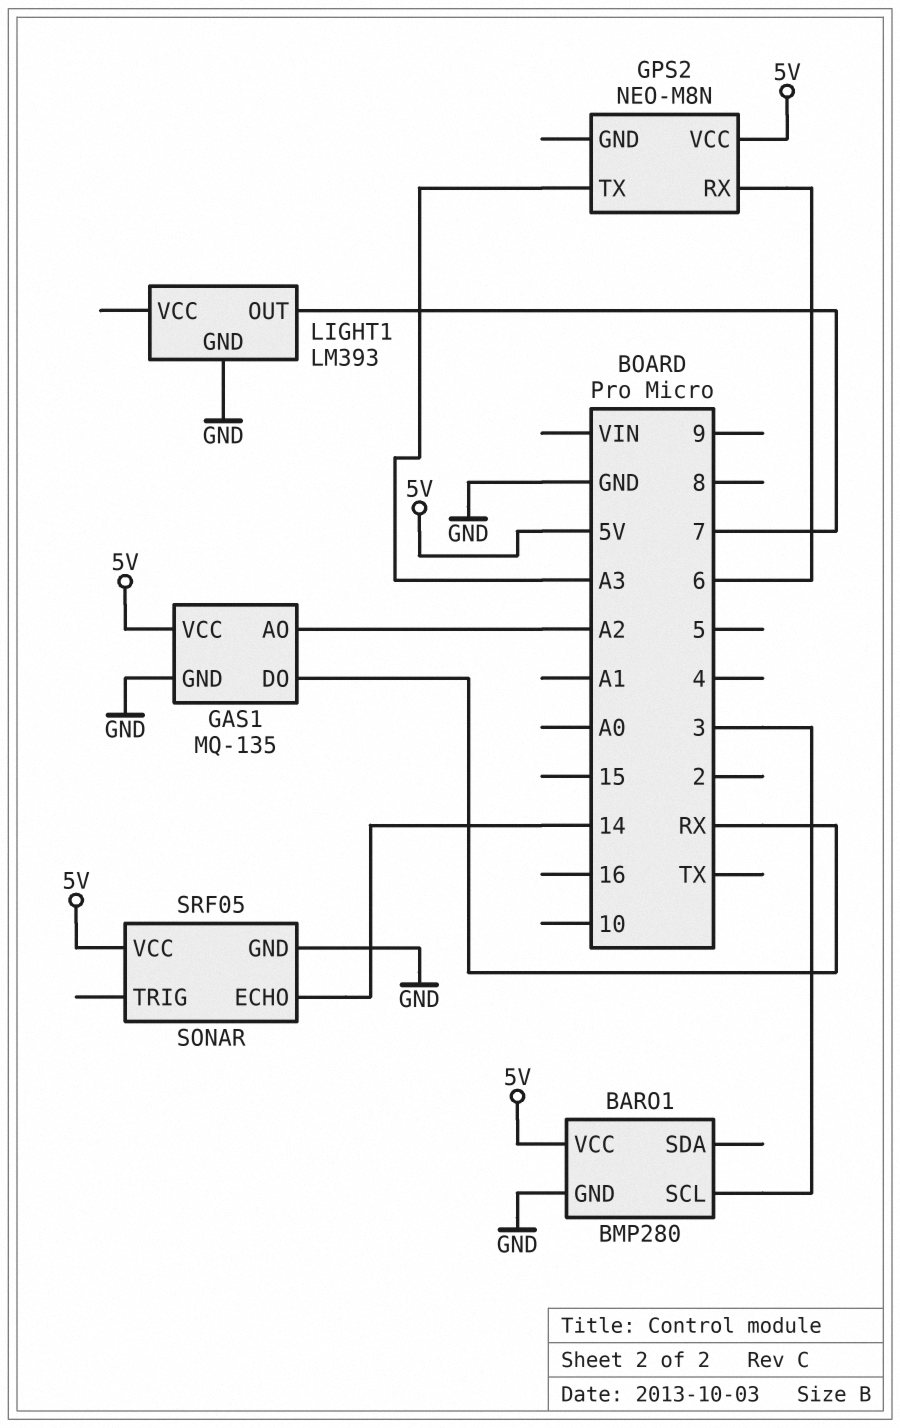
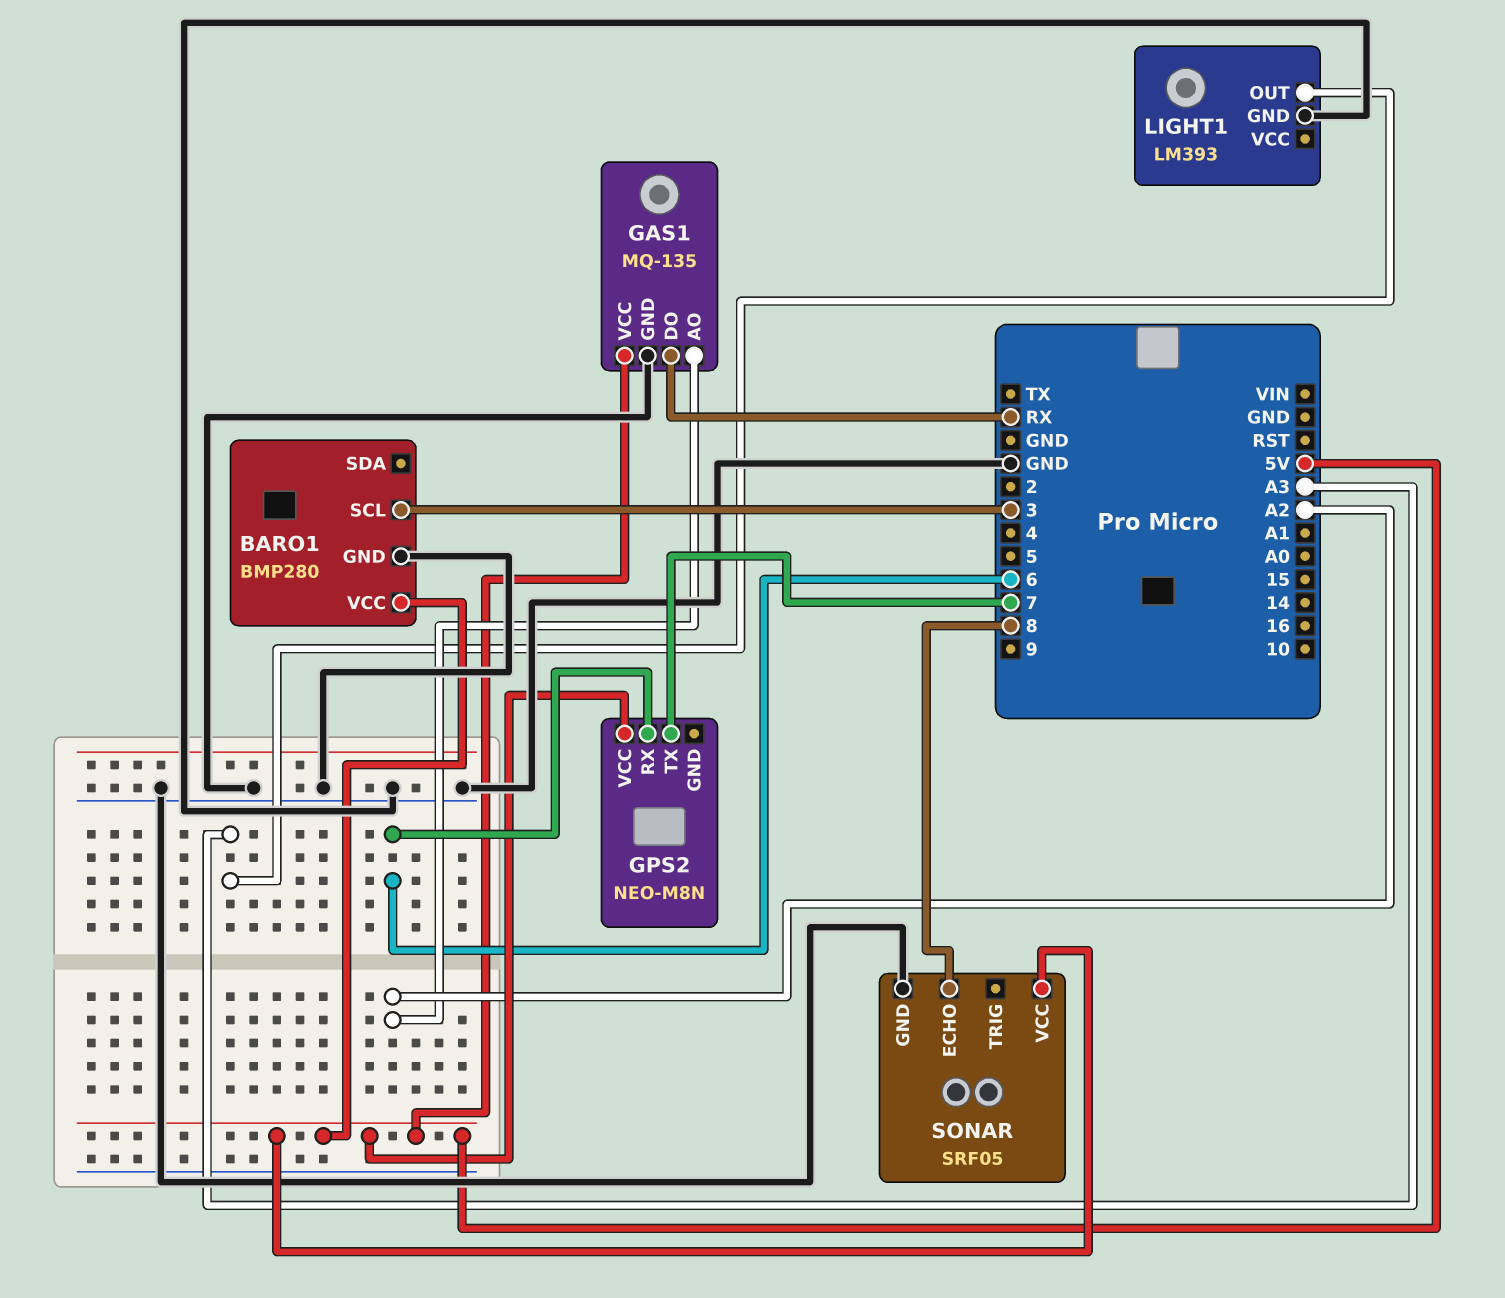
GPS2 pin TX: A3 -> 7
LIGHT1 pin OUT: 7 -> A3
SONAR pin ECHO: 14 -> 8

